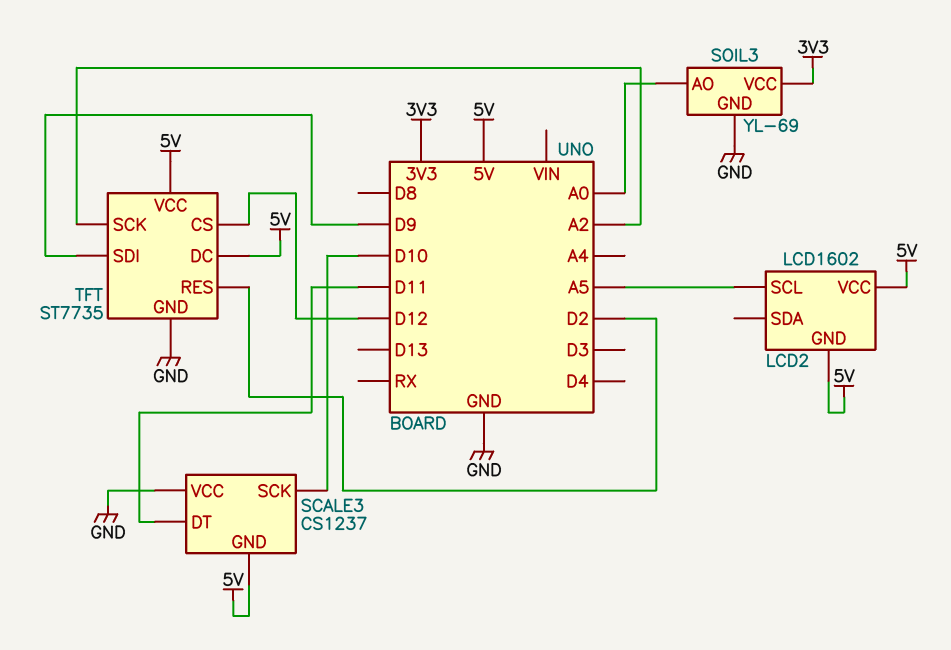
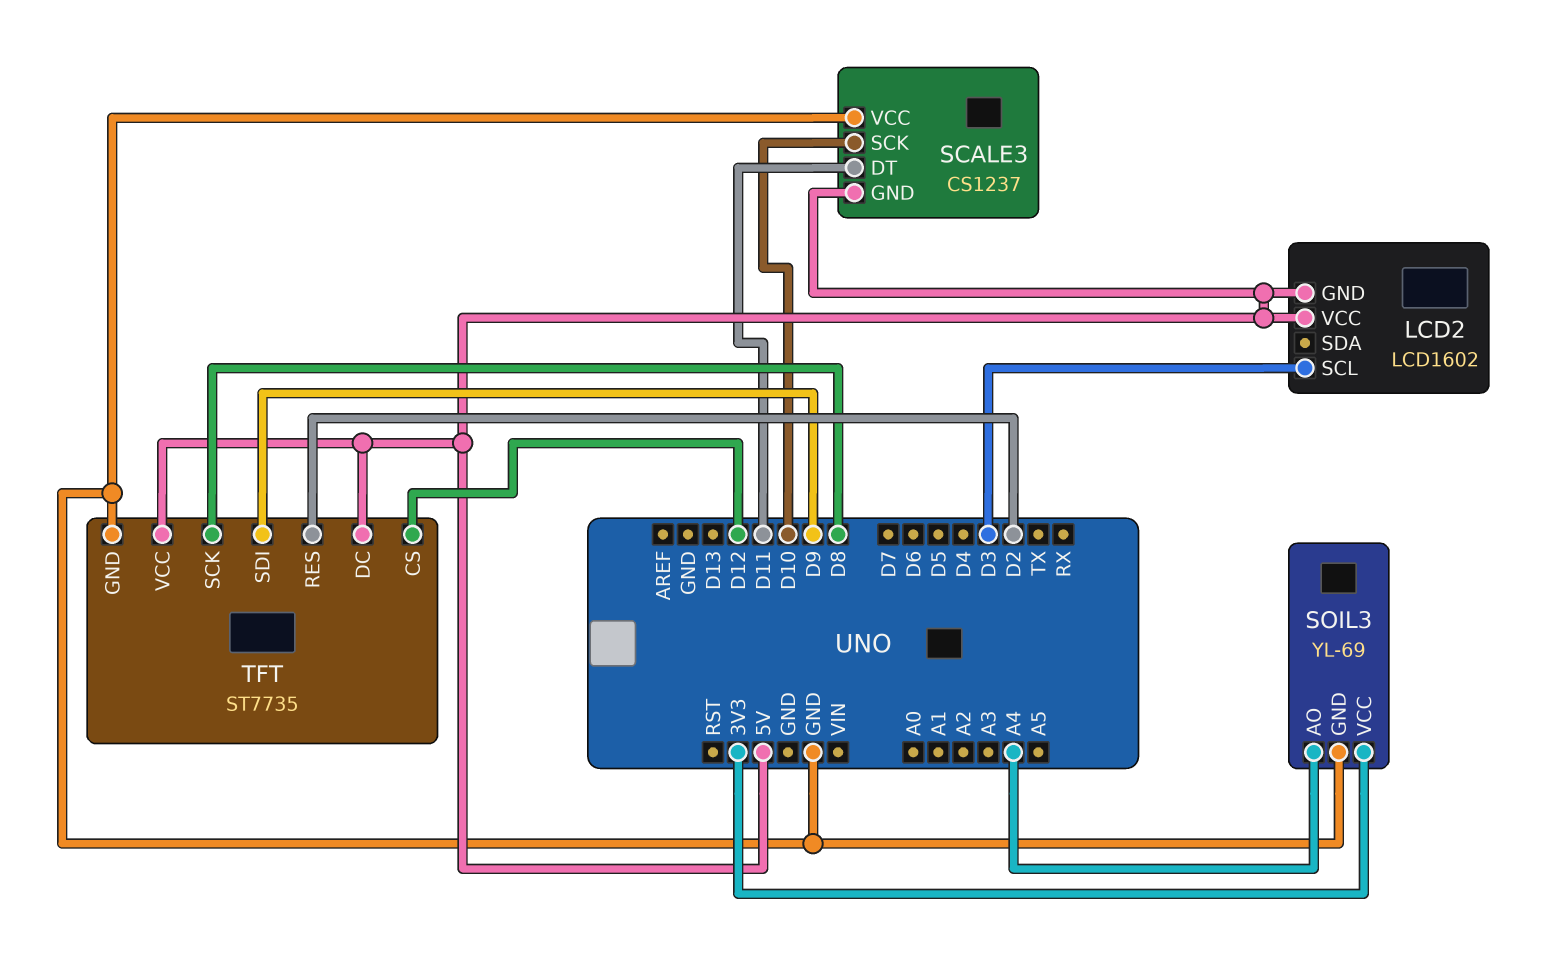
LCD2 pin SCL: A5 -> D3
SOIL3 pin AO: A0 -> A4
TFT pin SCK: A2 -> D8

